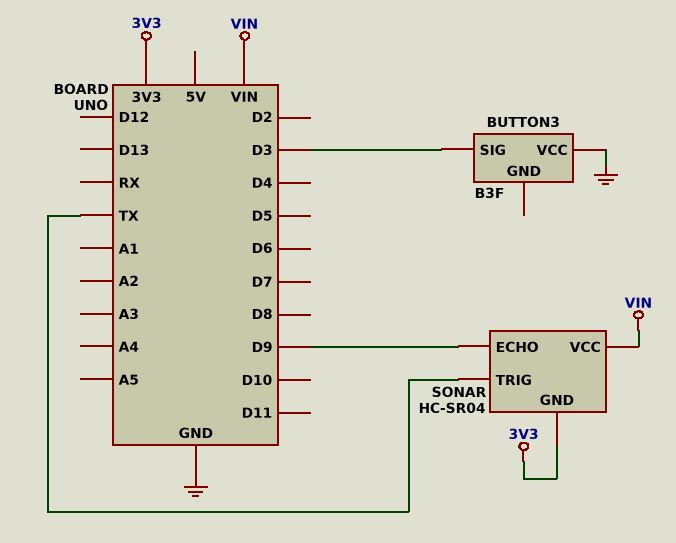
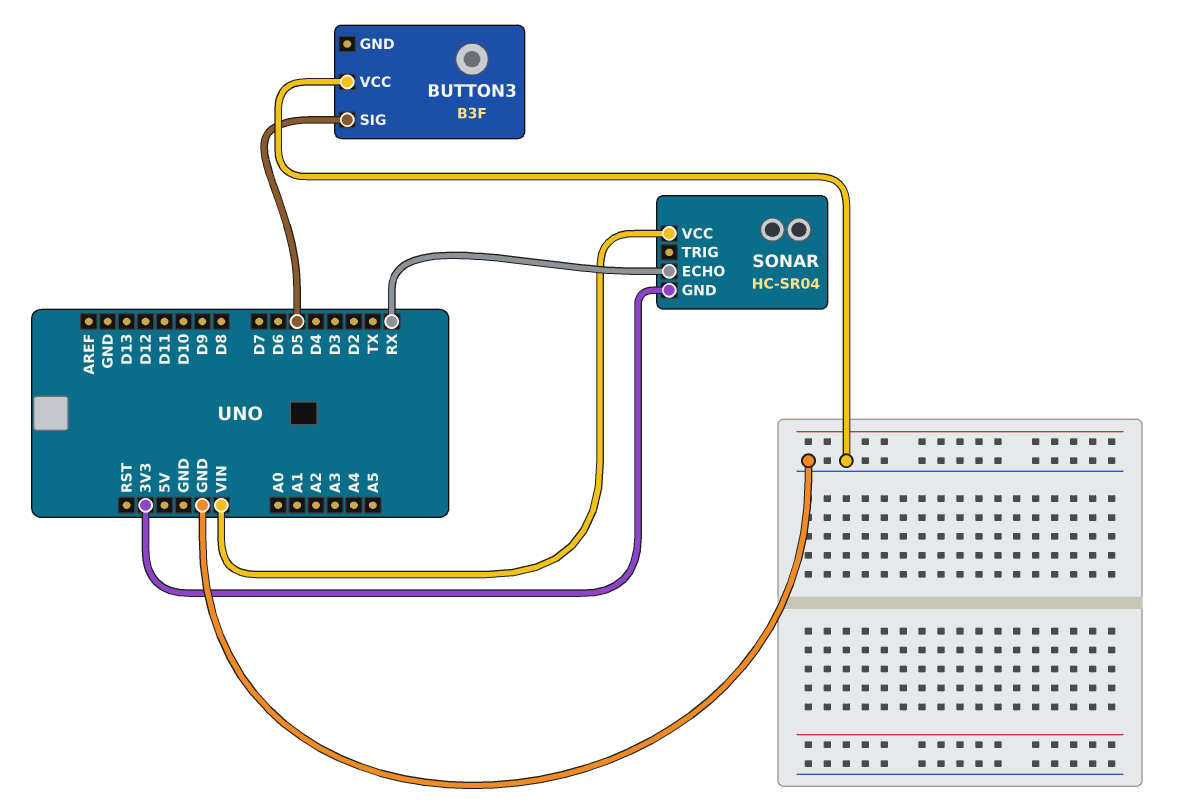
BUTTON3 pin SIG: D3 -> D5
SONAR pin ECHO: D9 -> RX
SONAR pin TRIG: TX -> none

